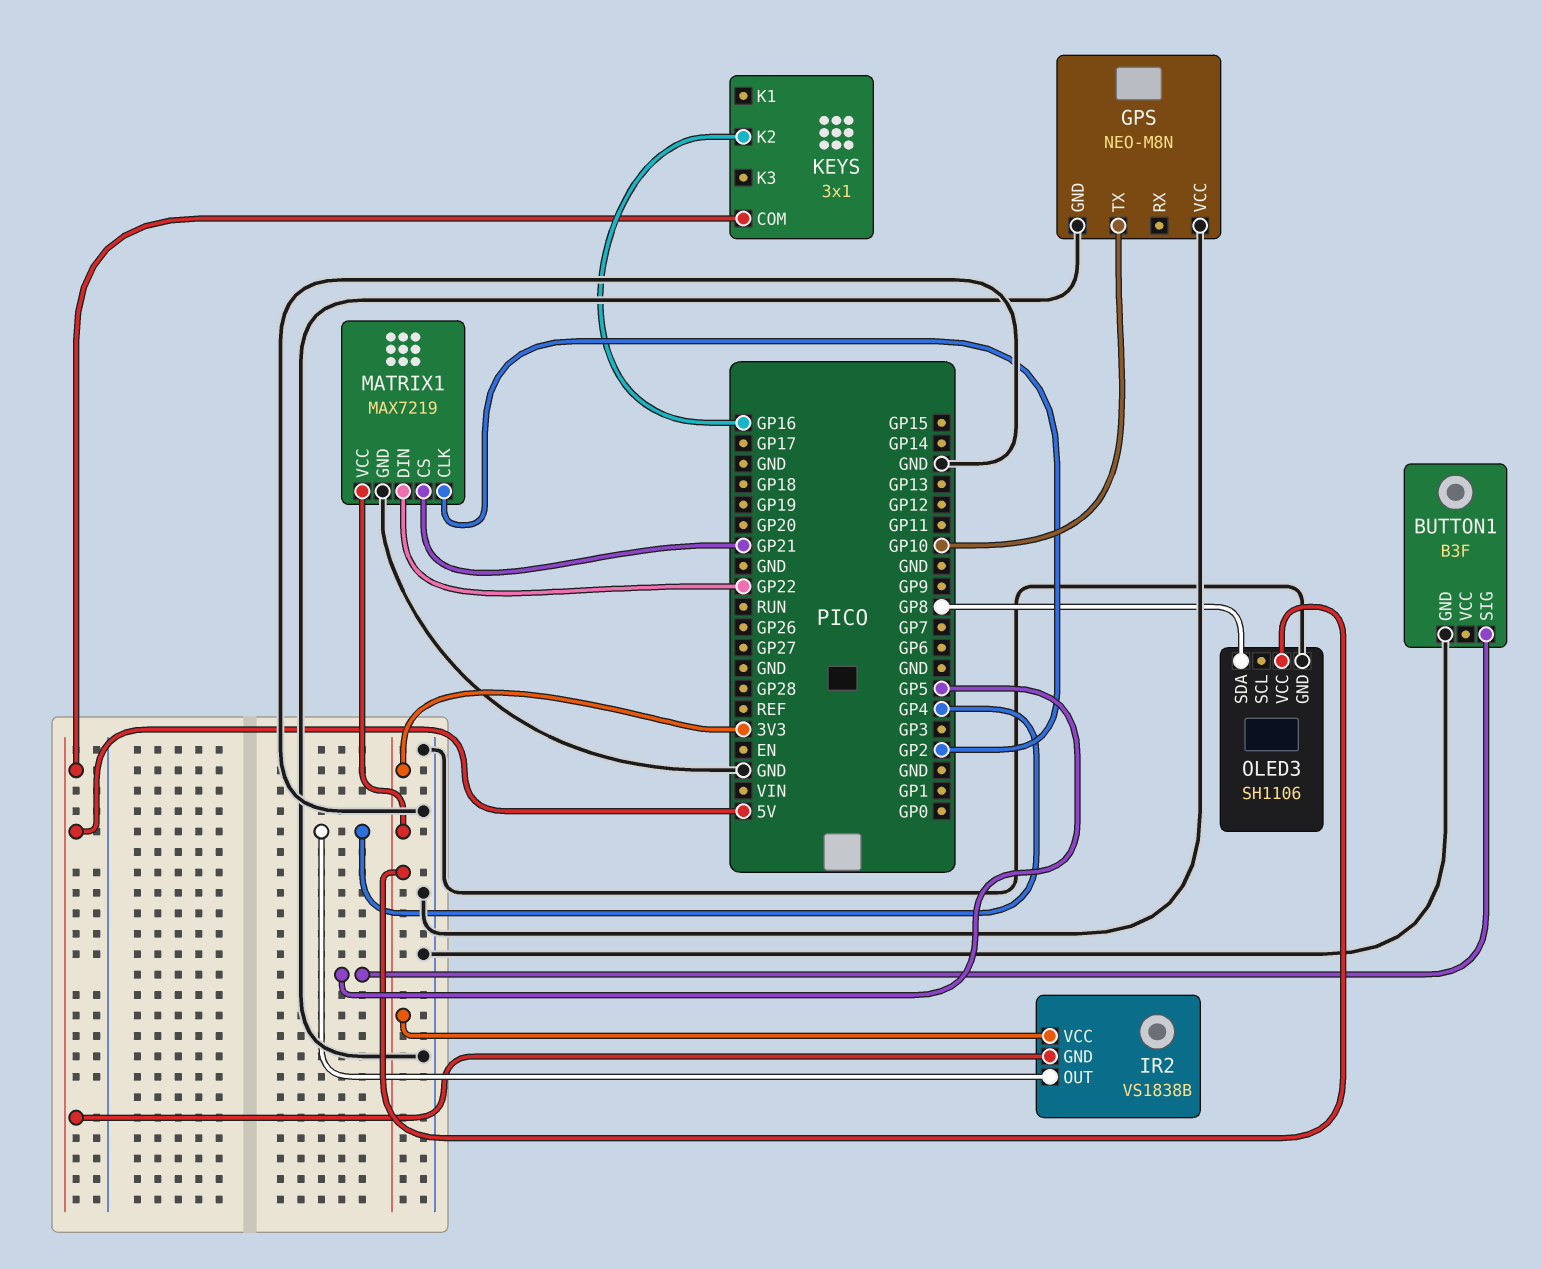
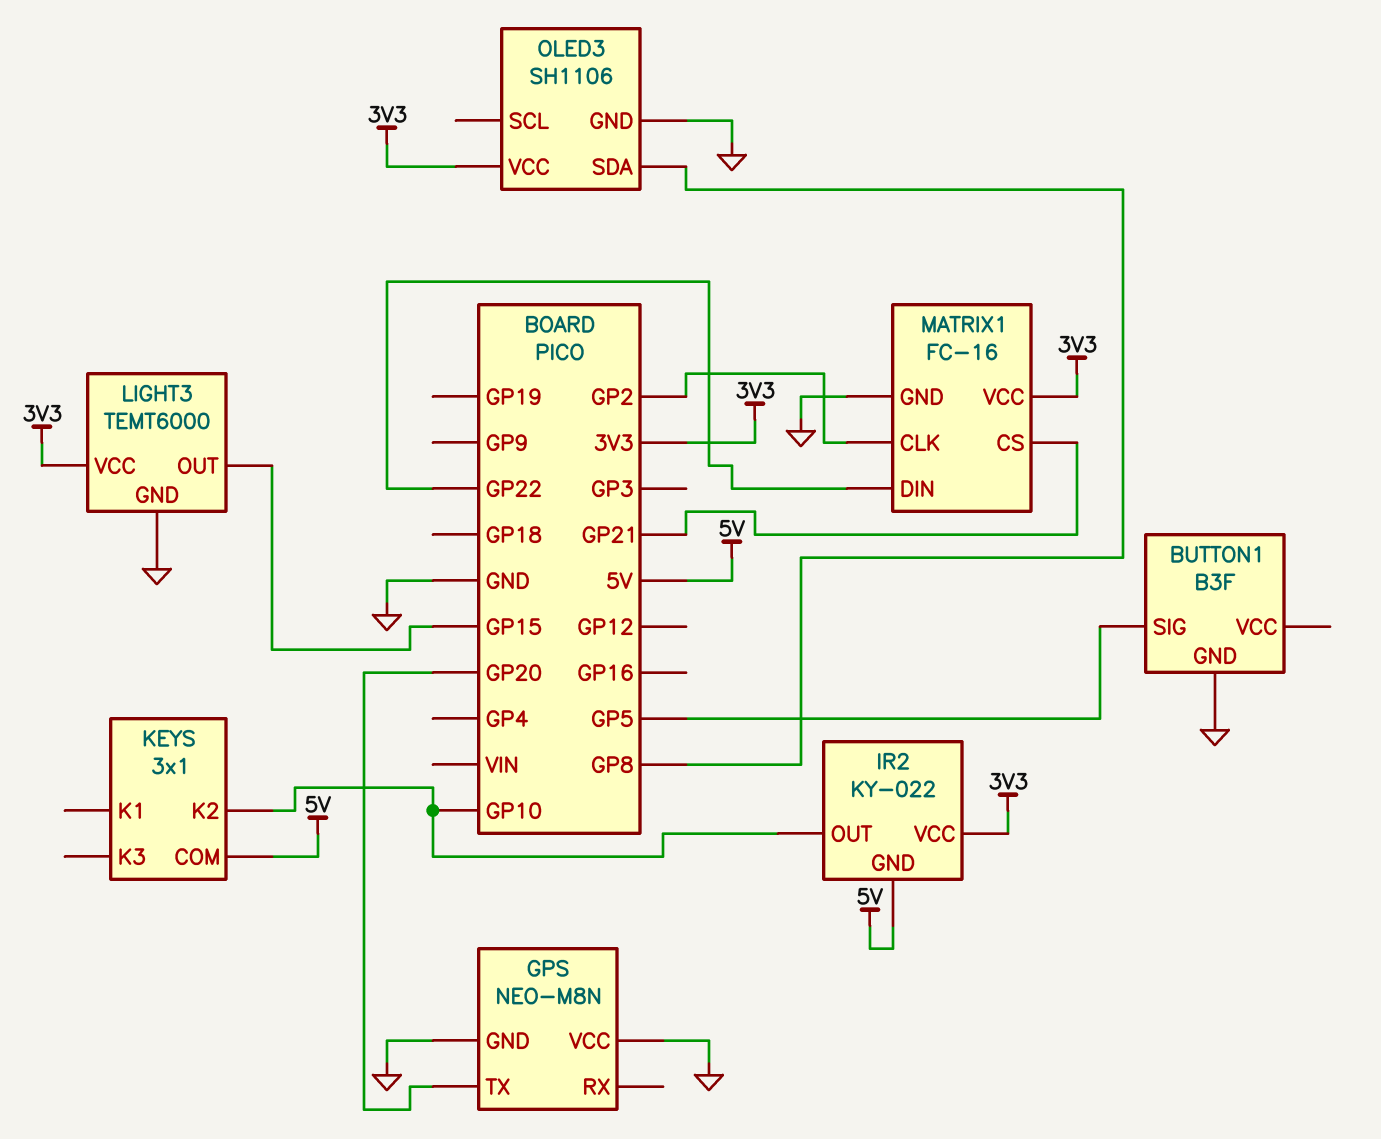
GPS pin TX: GP10 -> GP20
IR2: VS1838B -> KY-022
IR2 pin OUT: GP4 -> GP10
KEYS pin K2: GP16 -> GP10
LIGHT3: none -> TEMT6000
LIGHT3 pin GND: none -> GND
LIGHT3 pin OUT: none -> GP15
LIGHT3 pin VCC: none -> 3V3
MATRIX1: MAX7219 -> FC-16

